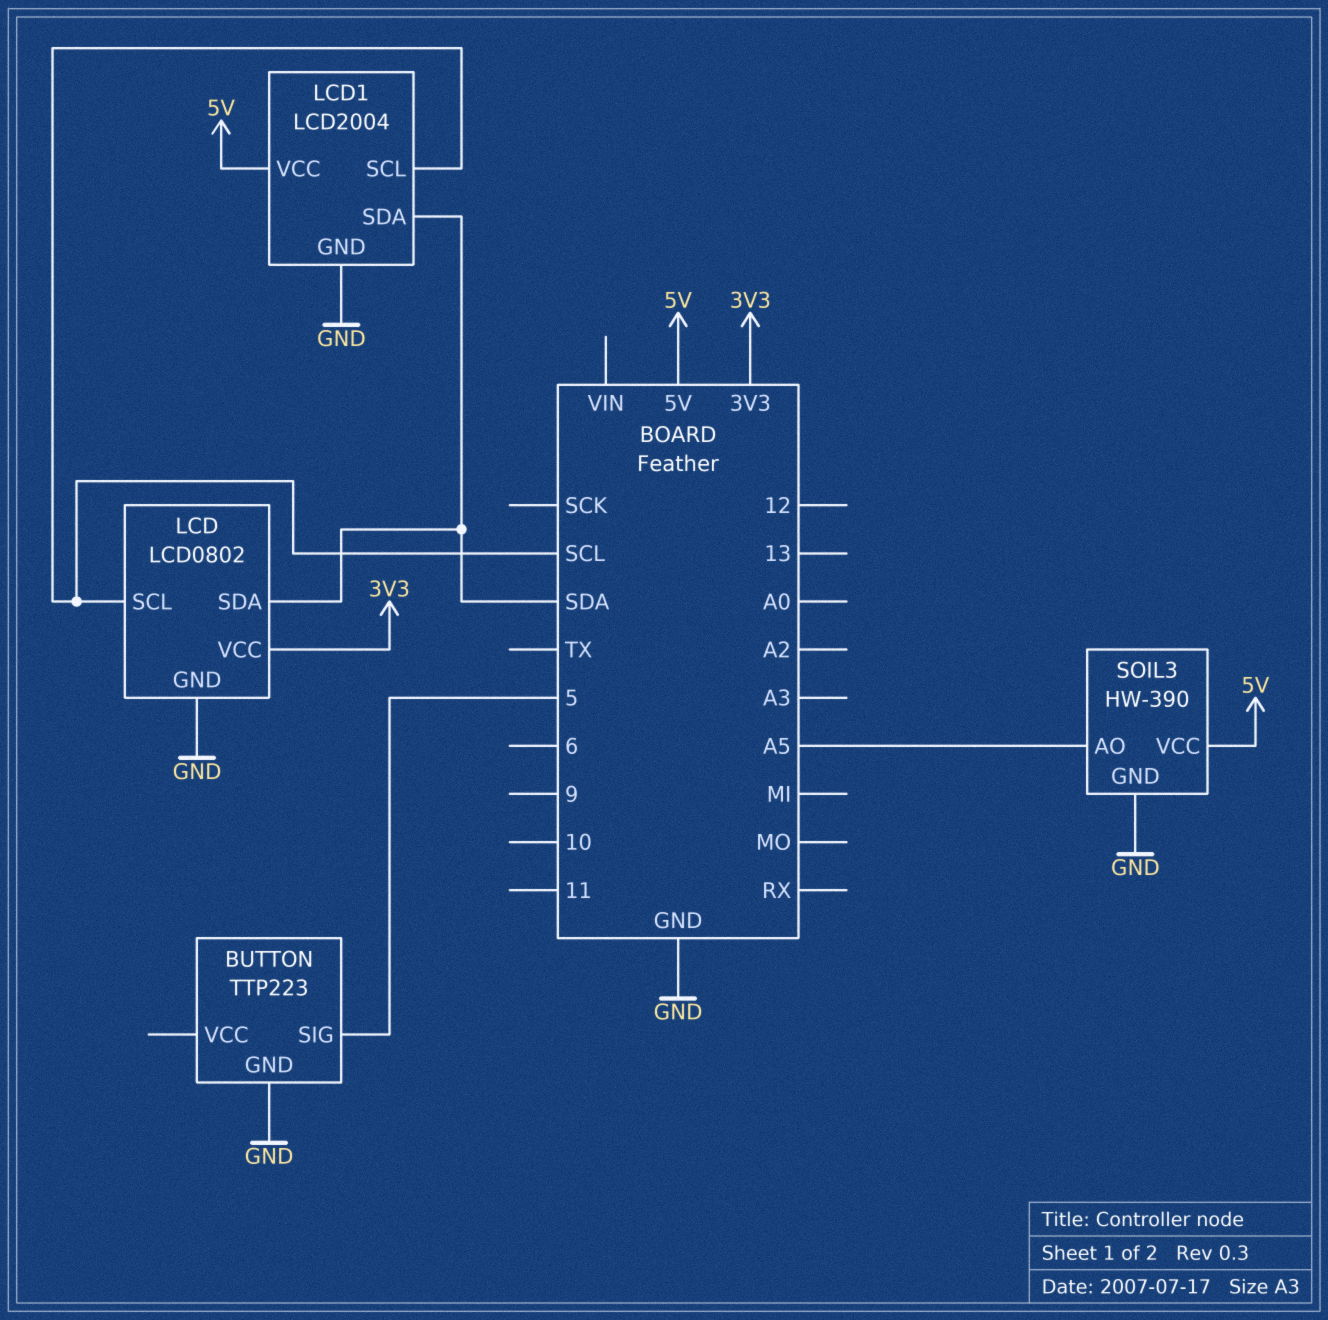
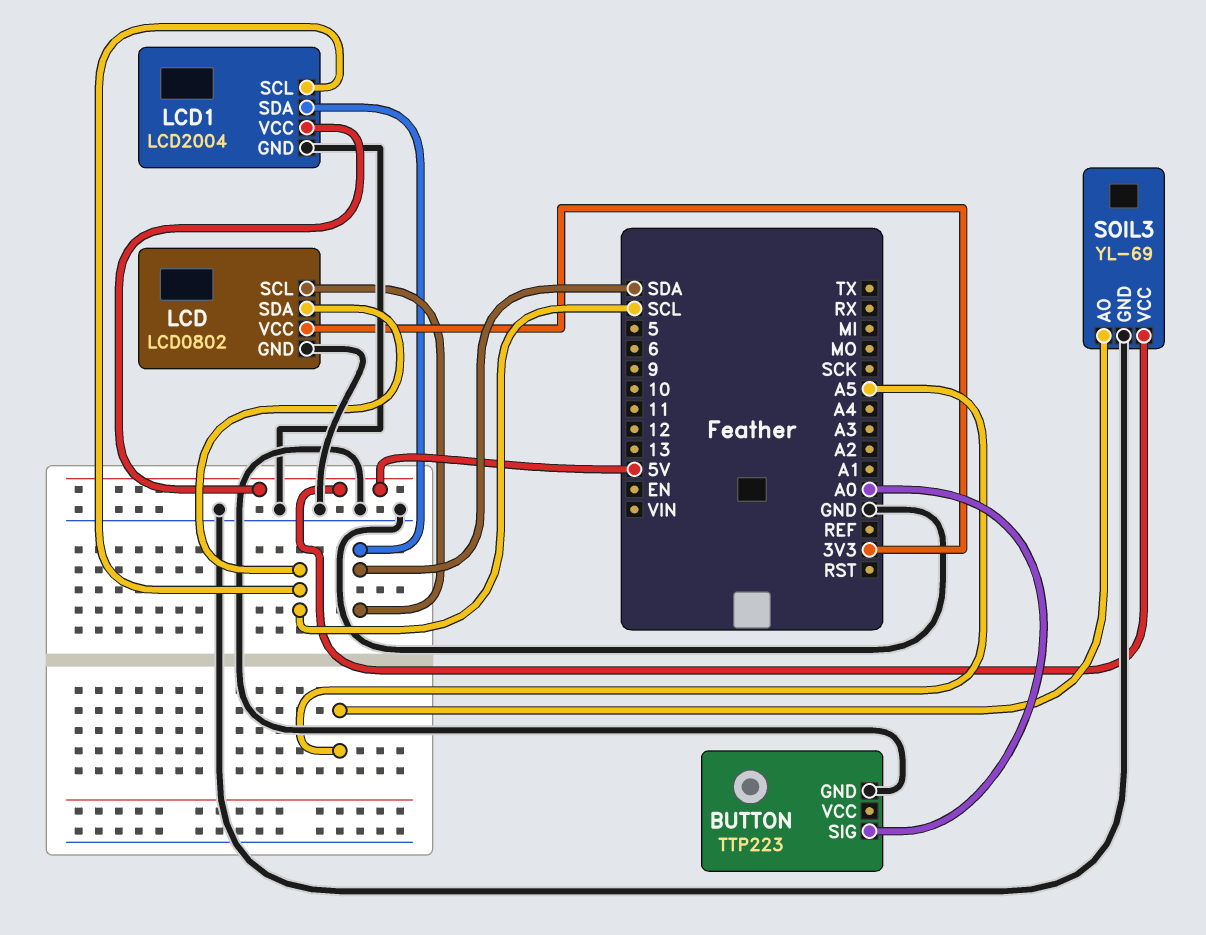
BUTTON pin SIG: 5 -> A0
LCD pin SCL: SCL -> SDA
LCD pin SDA: SDA -> SCL
SOIL3: HW-390 -> YL-69

